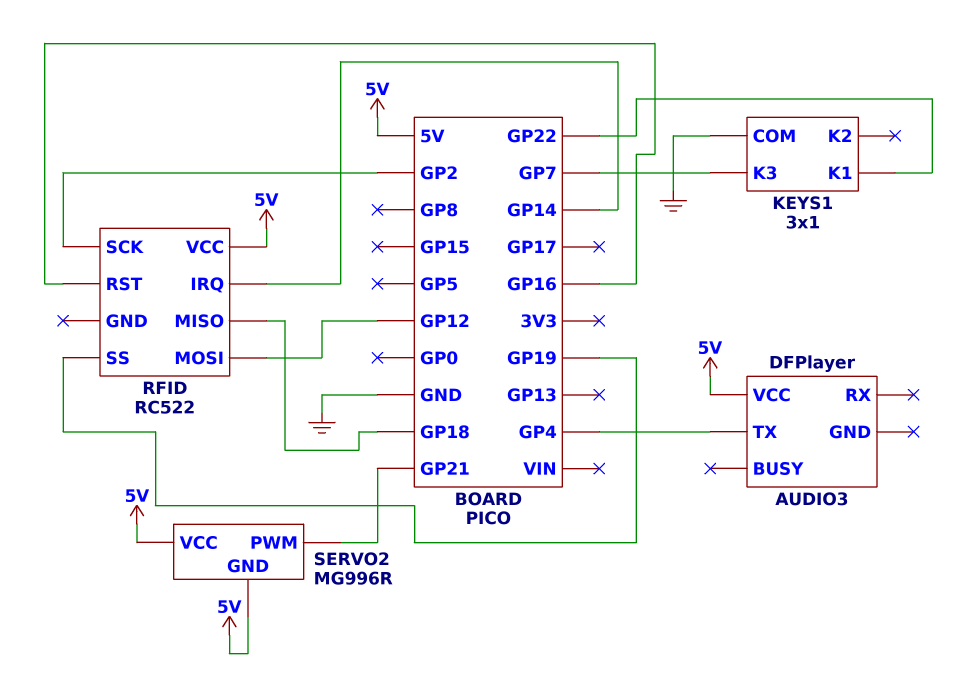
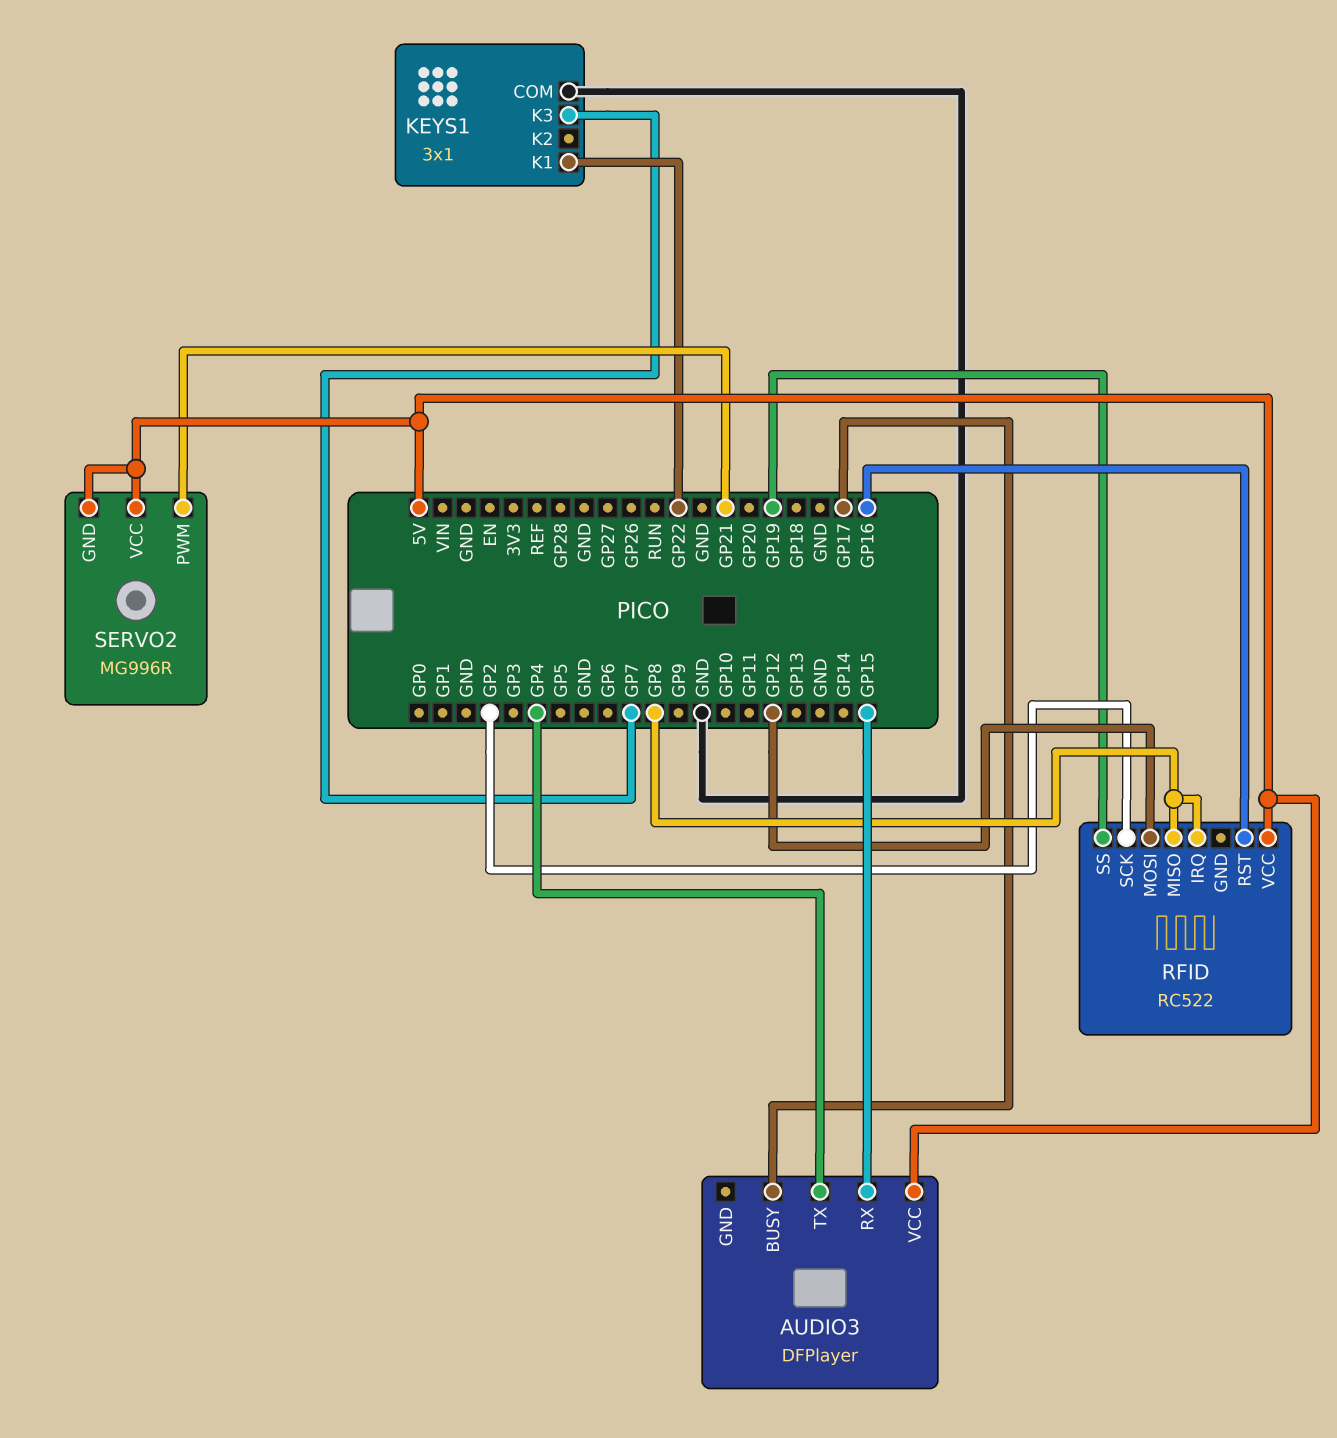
AUDIO3 pin BUSY: none -> GP17
AUDIO3 pin RX: none -> GP15
RFID pin IRQ: GP14 -> GP8
RFID pin MISO: GP18 -> GP8

